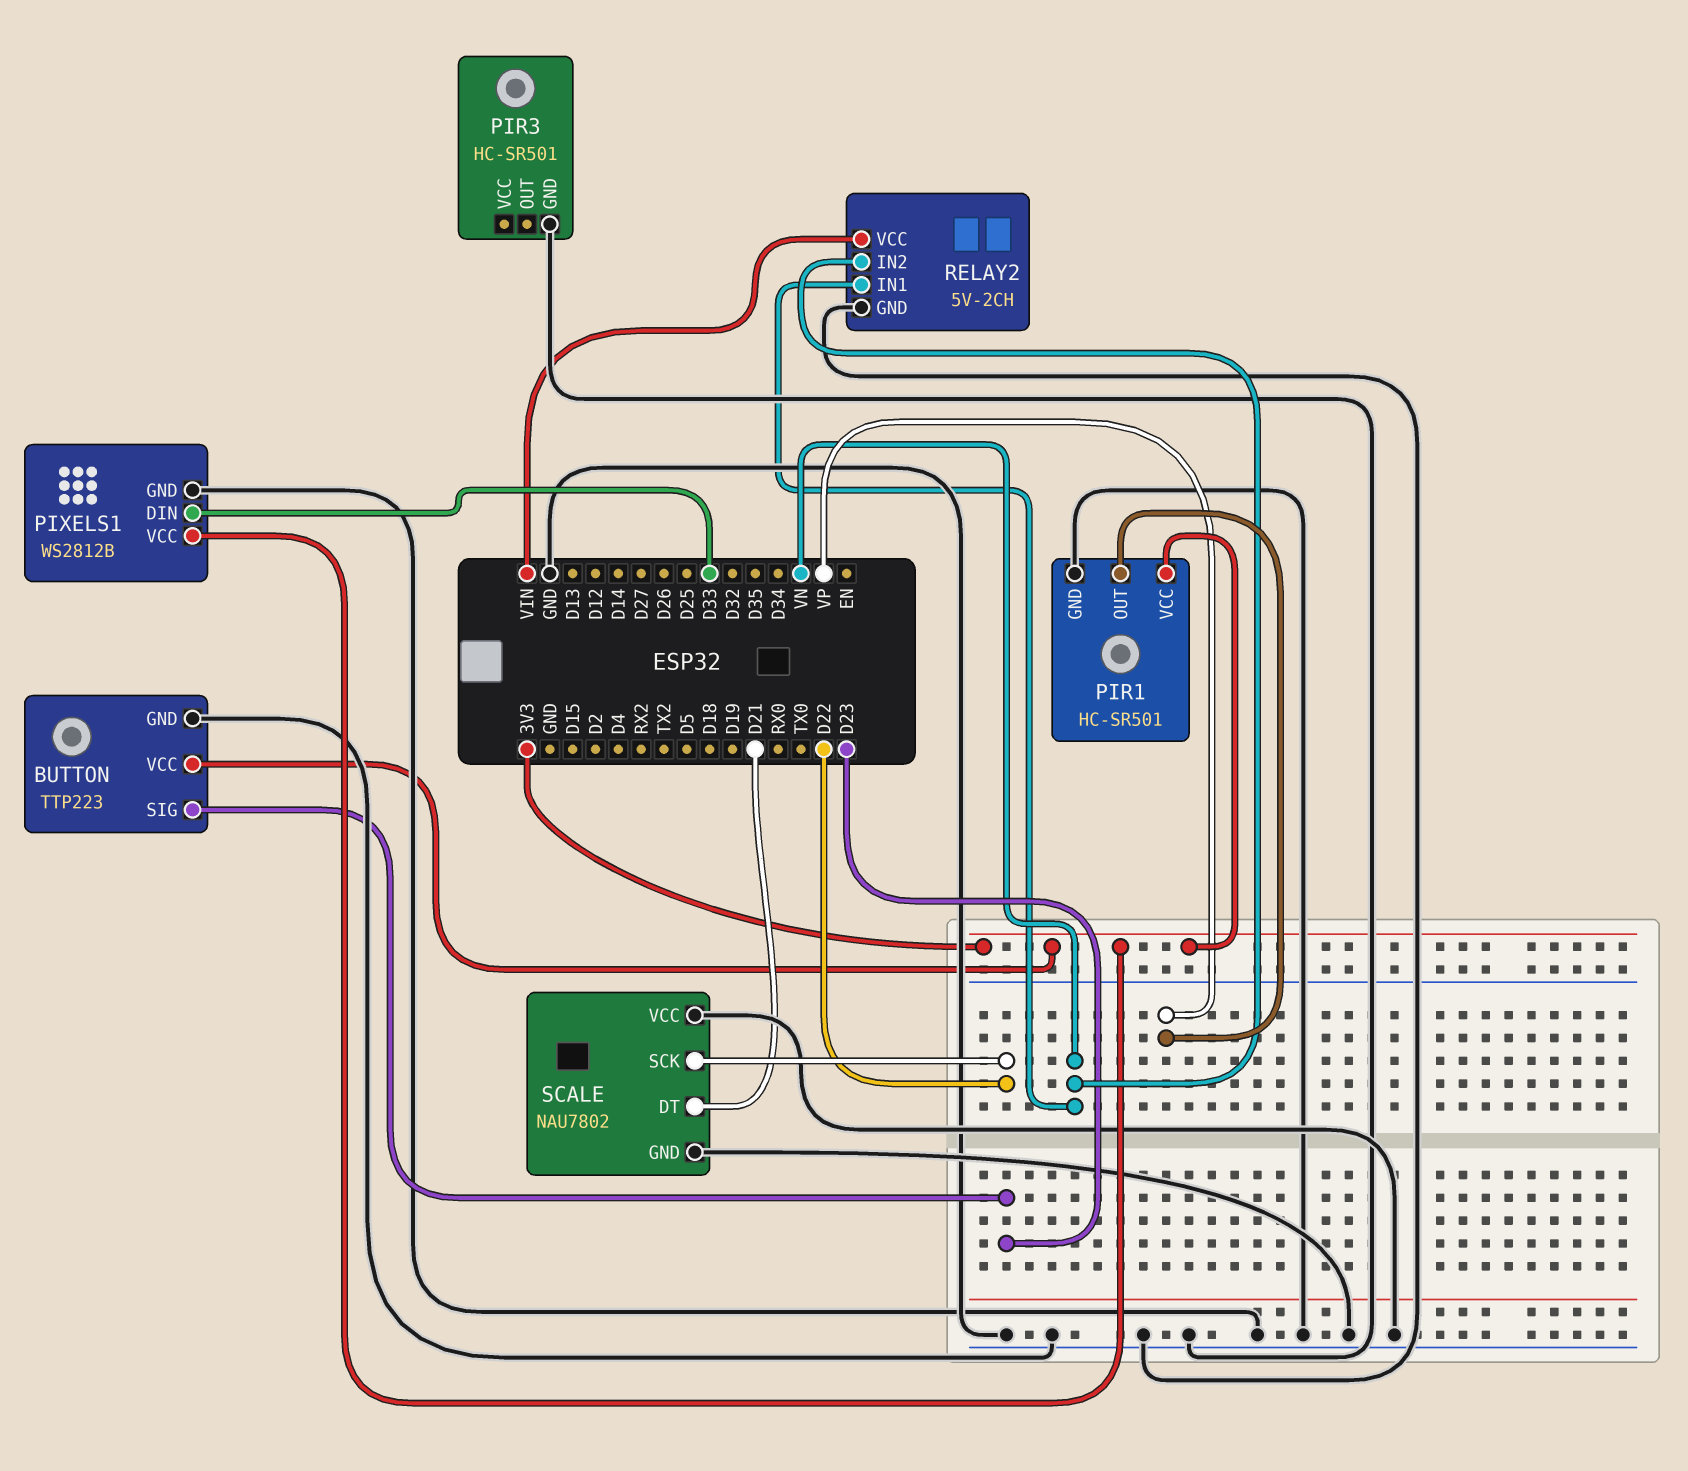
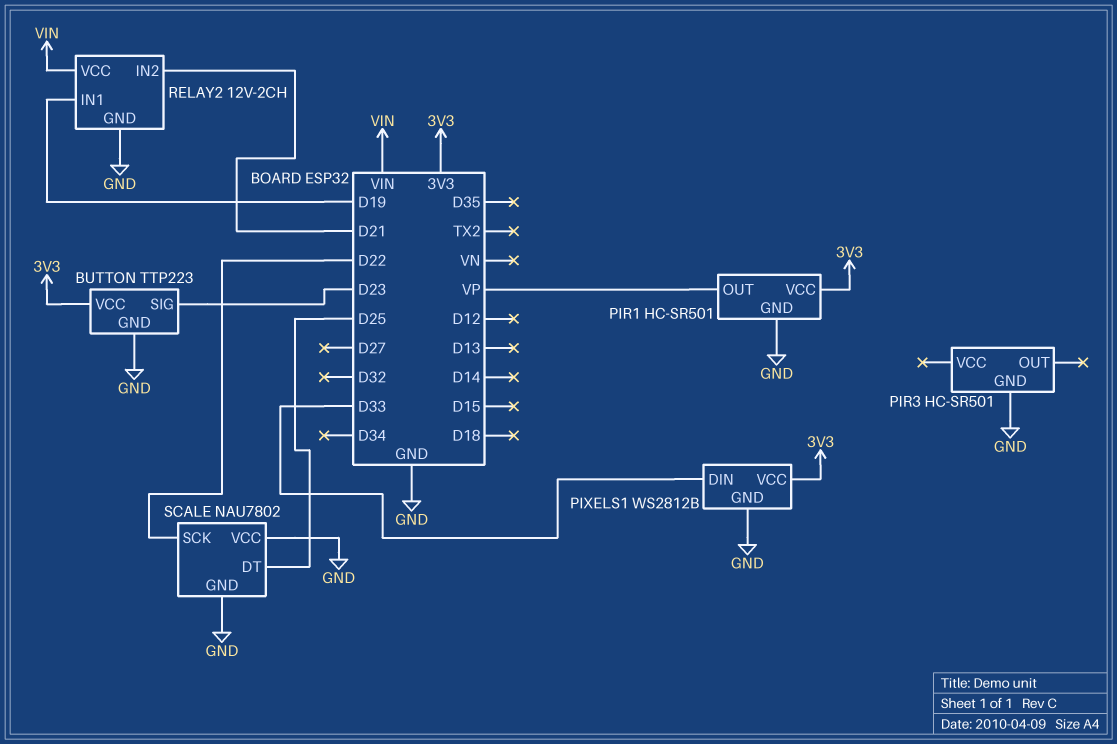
RELAY2: 5V-2CH -> 12V-2CH
RELAY2 pin IN1: VN -> D19
RELAY2 pin IN2: VN -> D21
SCALE pin DT: D21 -> D25

